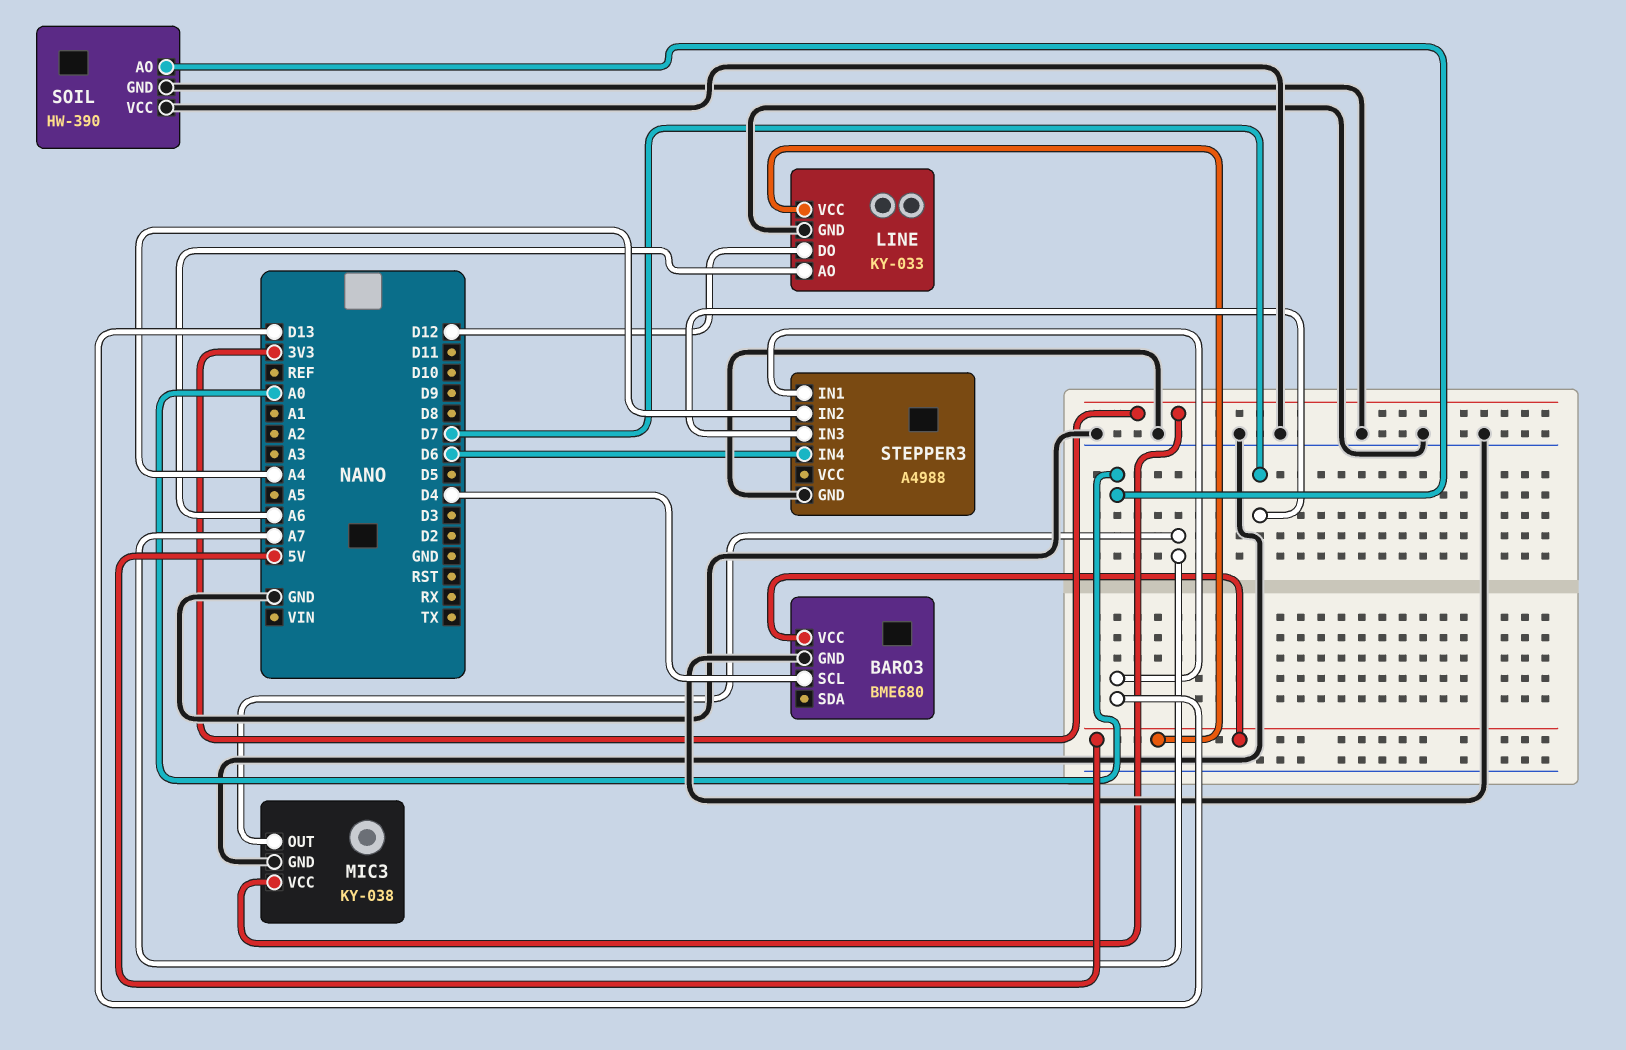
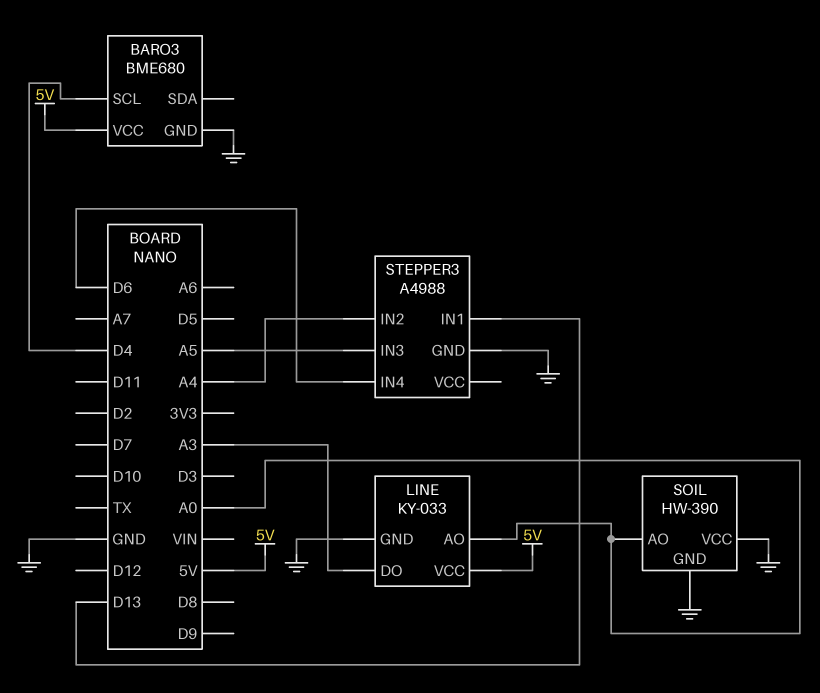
LINE pin AO: A6 -> A0
LINE pin DO: D12 -> A3
MIC3: KY-038 -> none
MIC3 pin GND: GND -> none
MIC3 pin OUT: A7 -> none
MIC3 pin VCC: 3V3 -> none
STEPPER3 pin IN3: D7 -> A5

